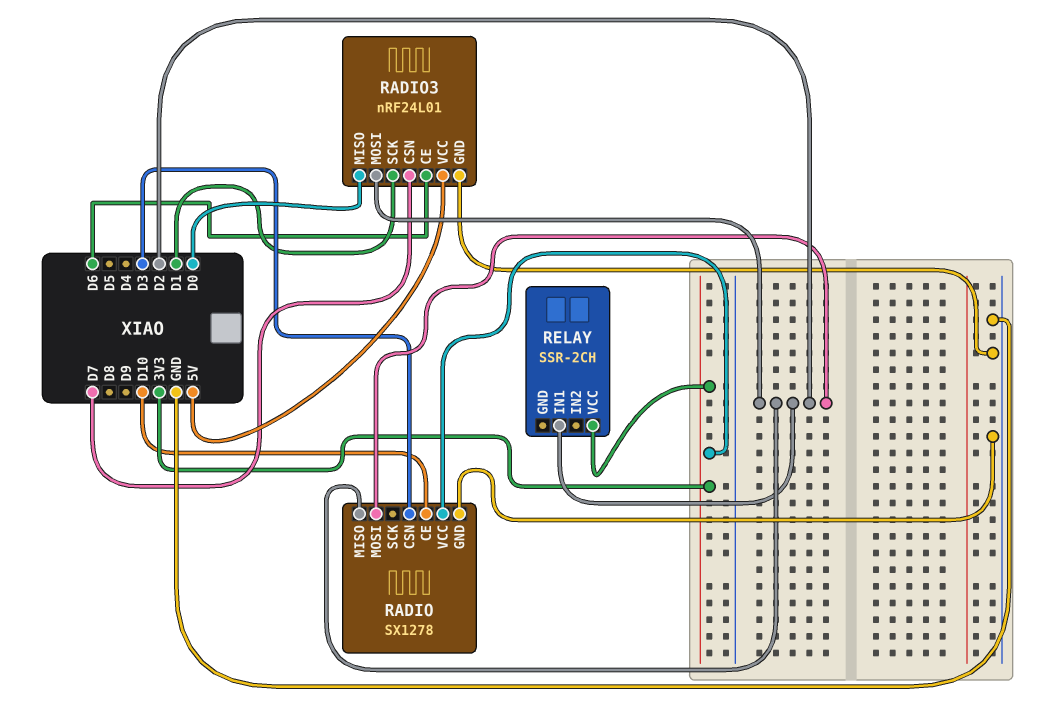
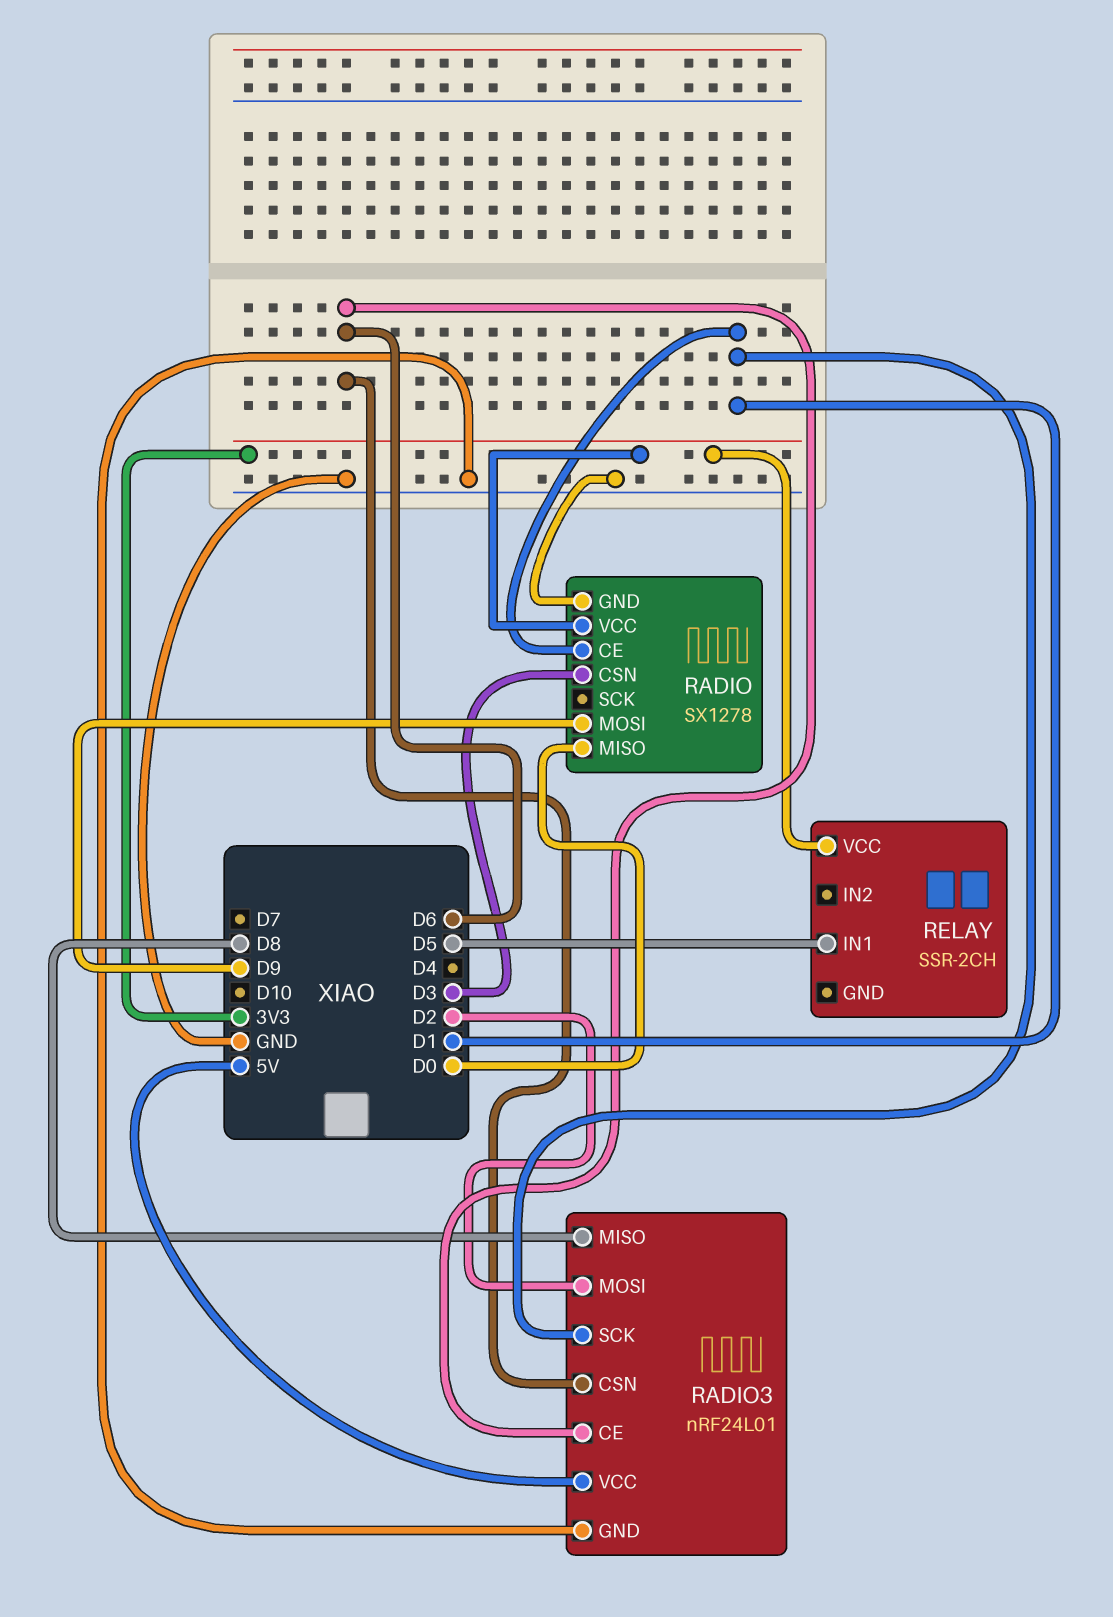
RADIO pin CE: D10 -> D1
RADIO pin MISO: D2 -> D0
RADIO pin MOSI: D2 -> D9
RADIO3 pin CSN: D7 -> D6
RADIO3 pin MISO: D0 -> D8
RELAY pin IN1: D2 -> D5

